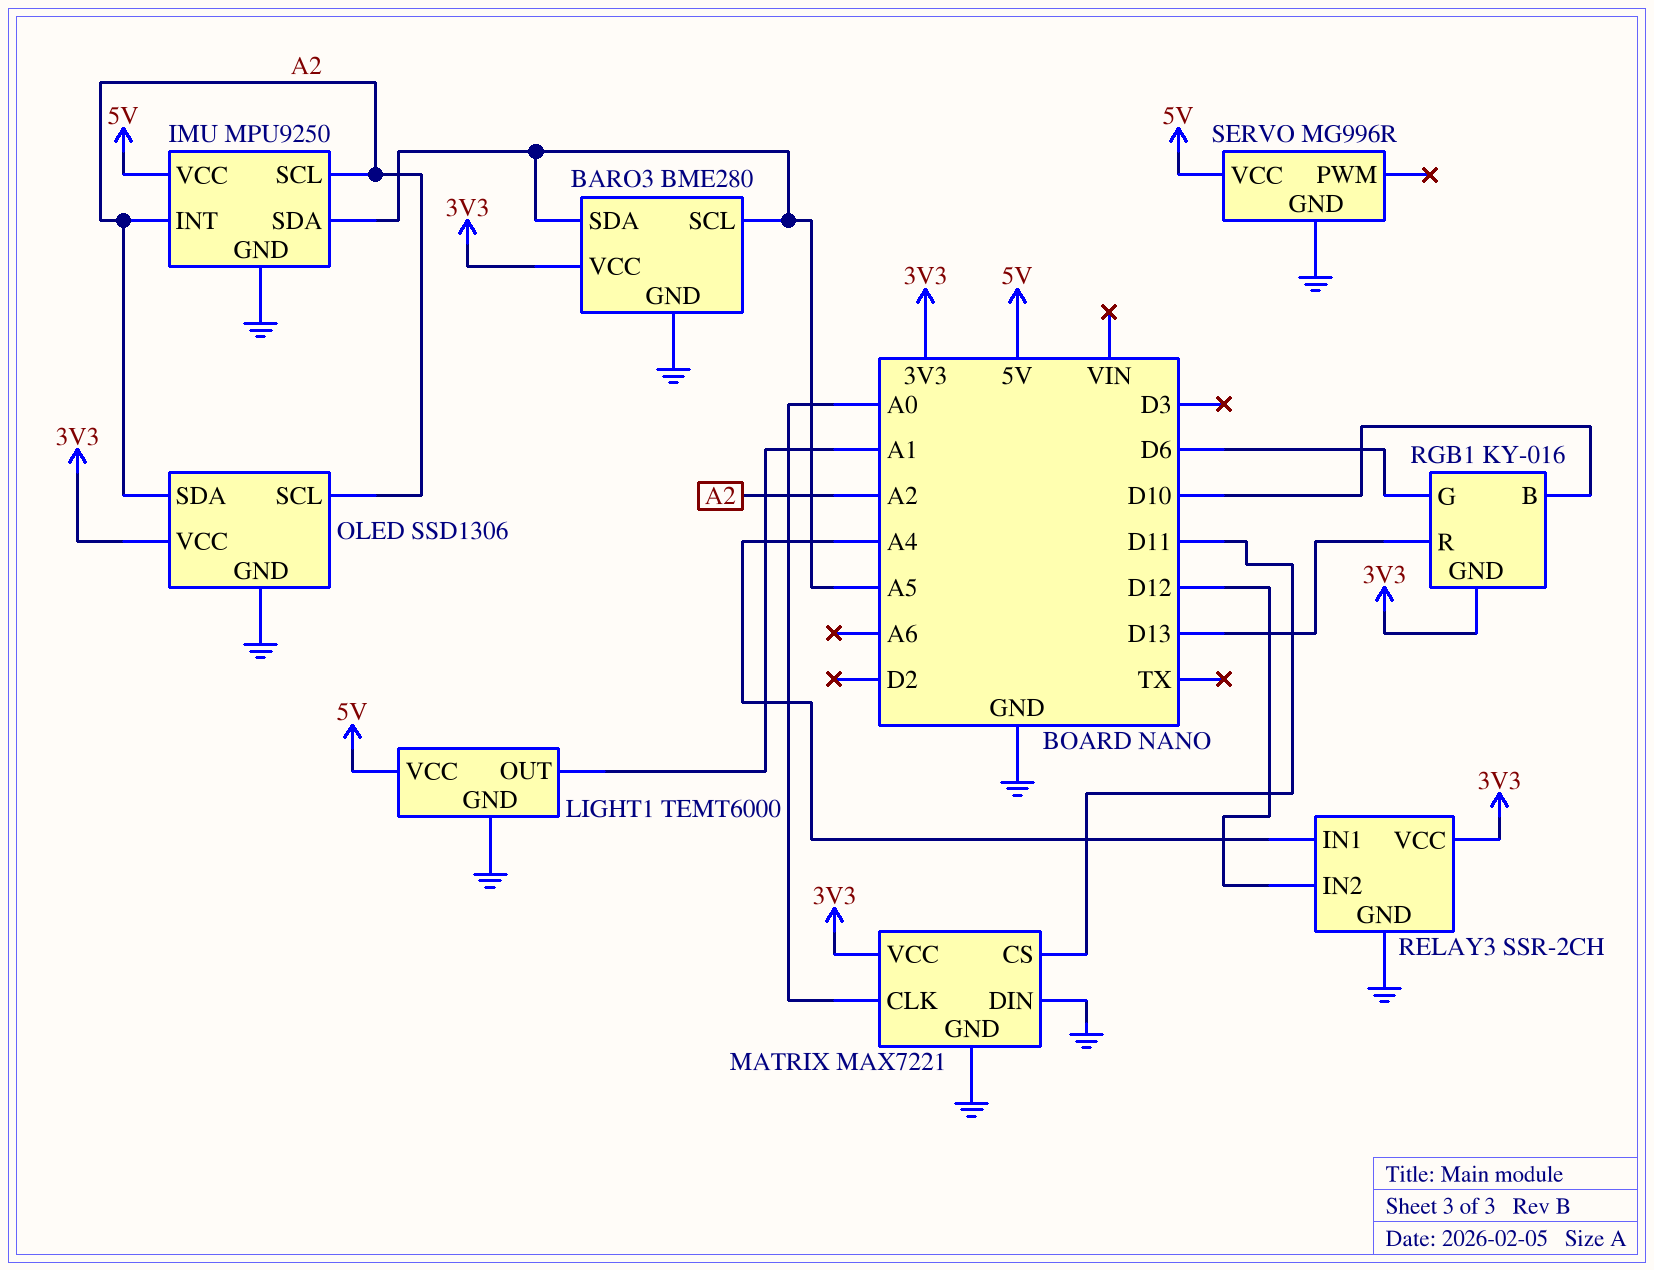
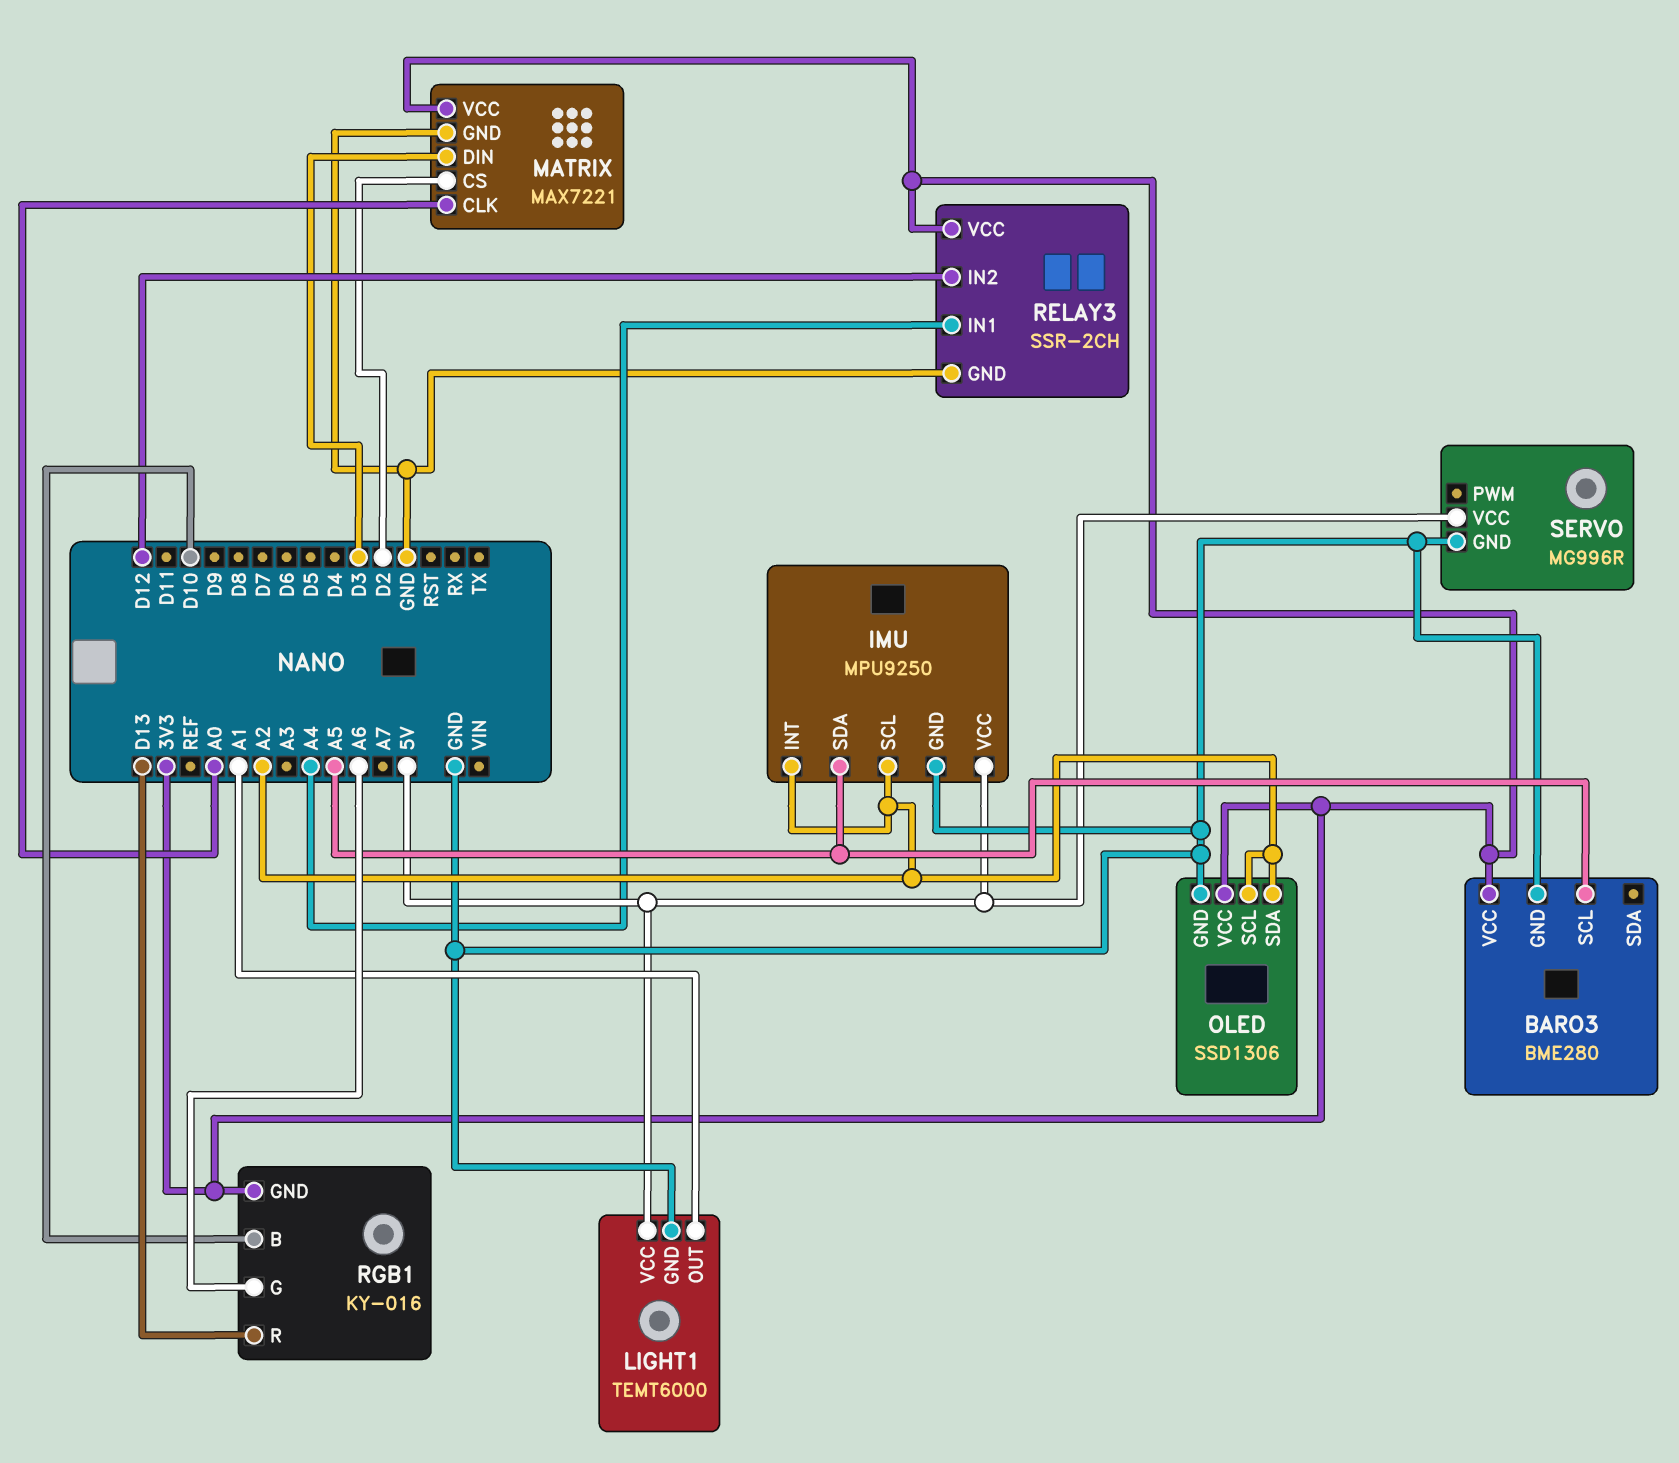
BARO3 pin SDA: A5 -> none
MATRIX pin CS: D11 -> D2
MATRIX pin DIN: GND -> D3
RGB1 pin G: D6 -> A6

